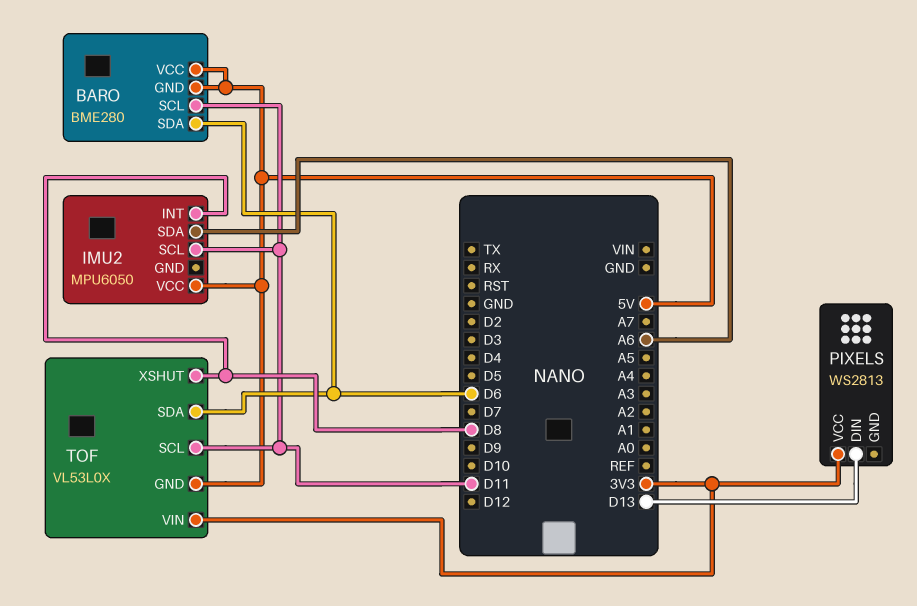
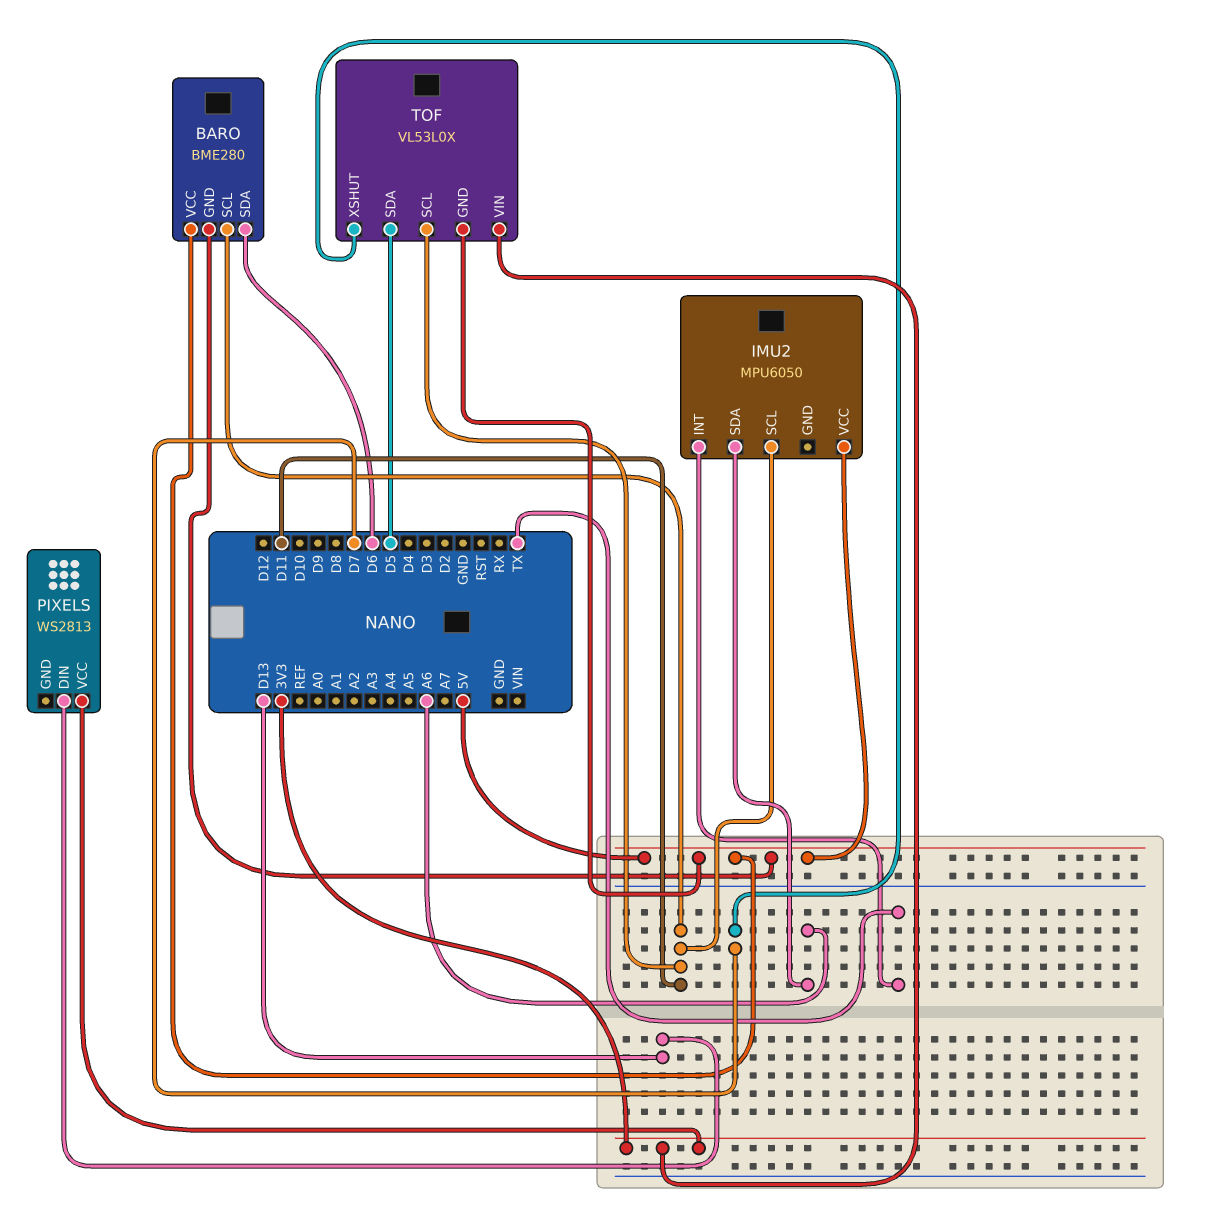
IMU2 pin INT: D8 -> TX
TOF pin SDA: D6 -> D5
TOF pin XSHUT: D8 -> D7

